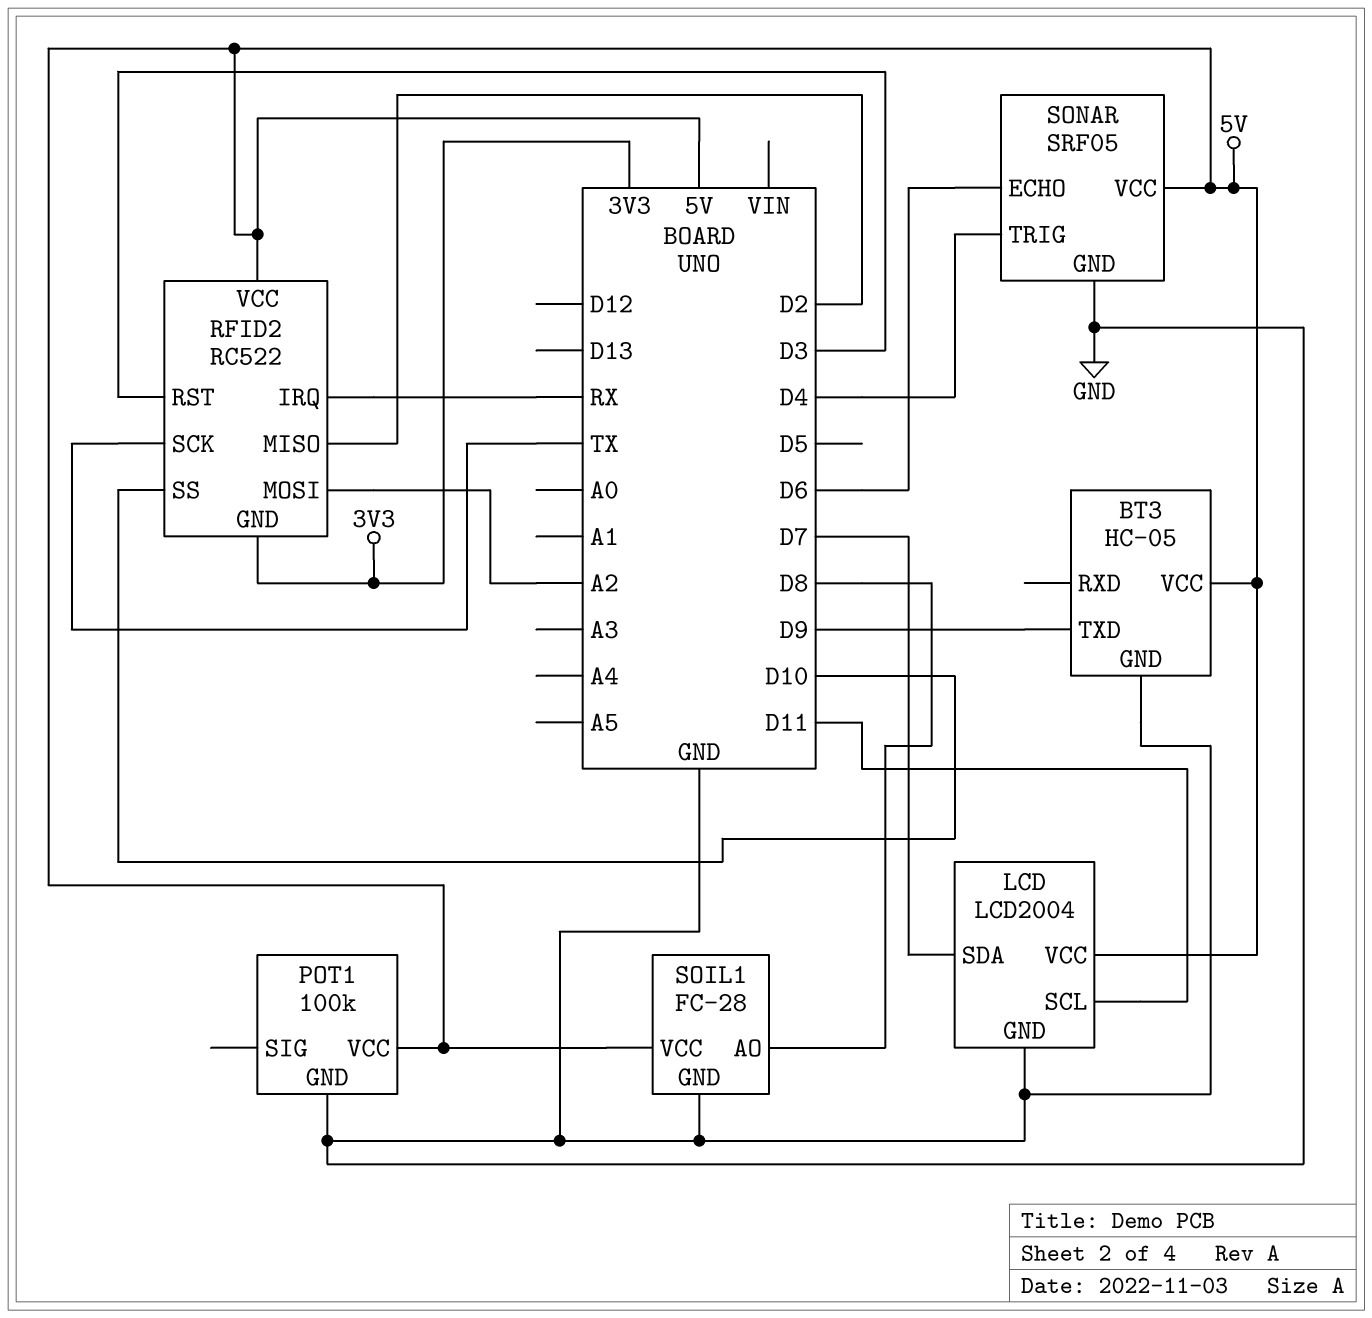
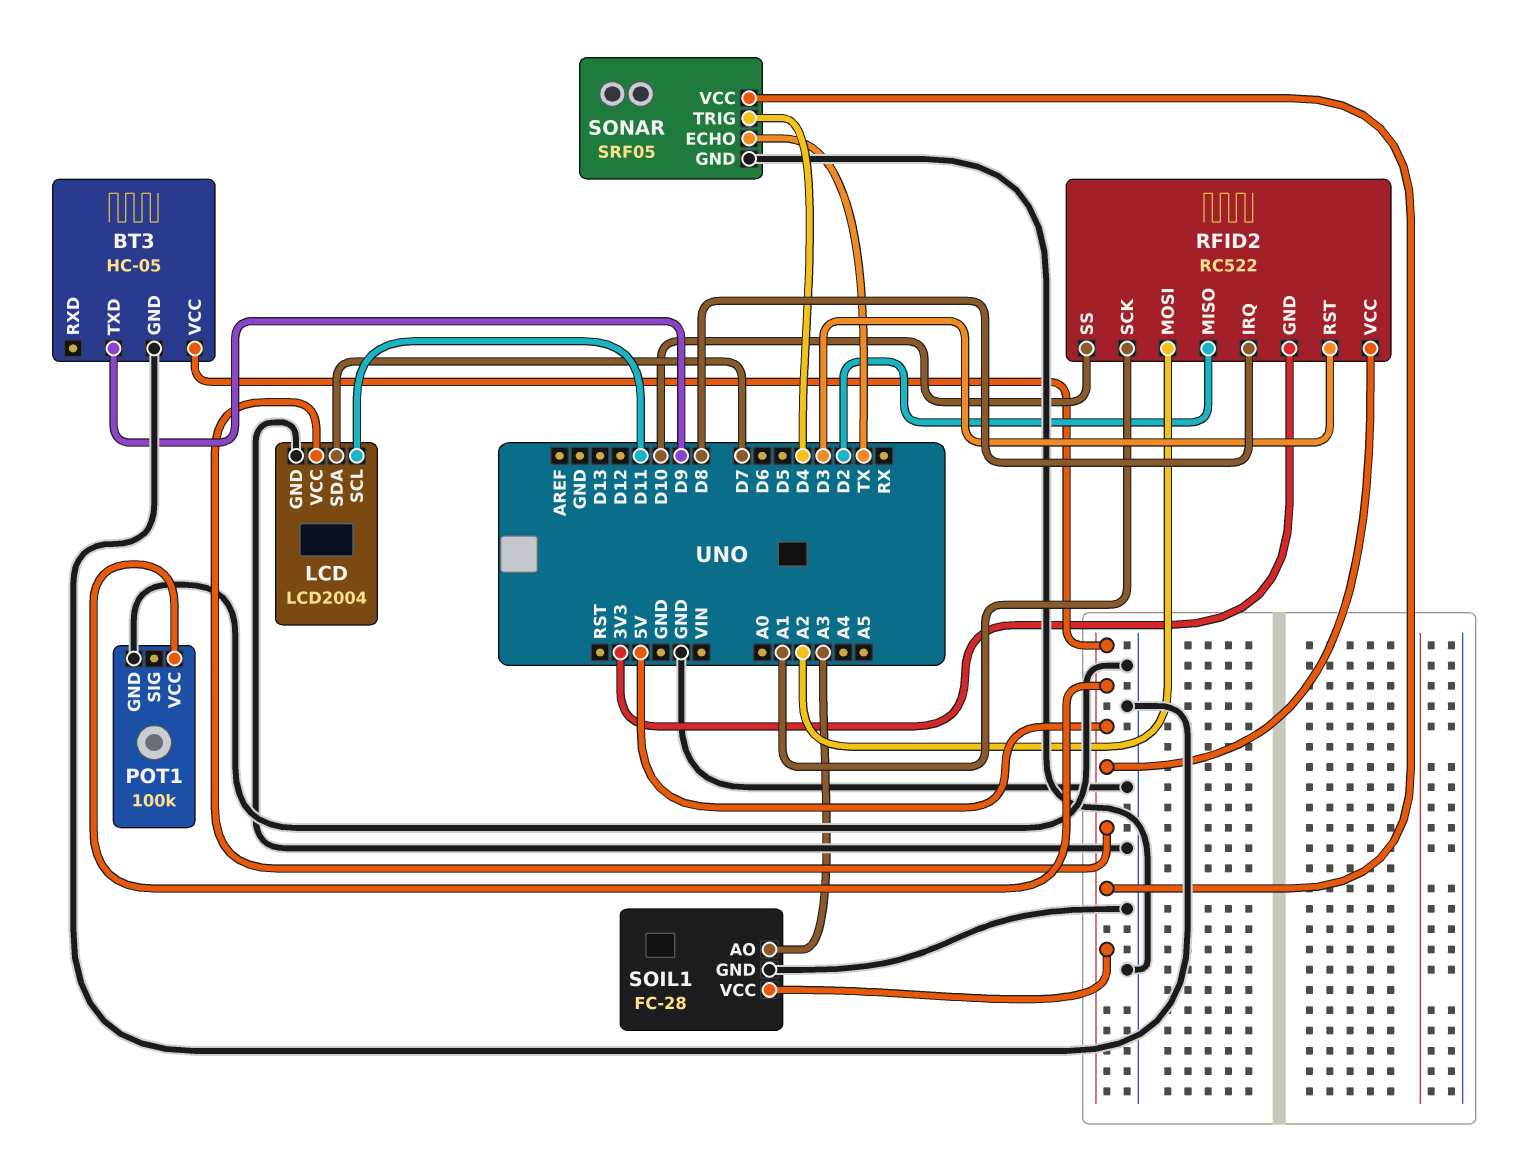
RFID2 pin IRQ: RX -> D8
RFID2 pin SCK: TX -> A1
SOIL1 pin AO: D8 -> A3
SONAR pin ECHO: D6 -> TX

